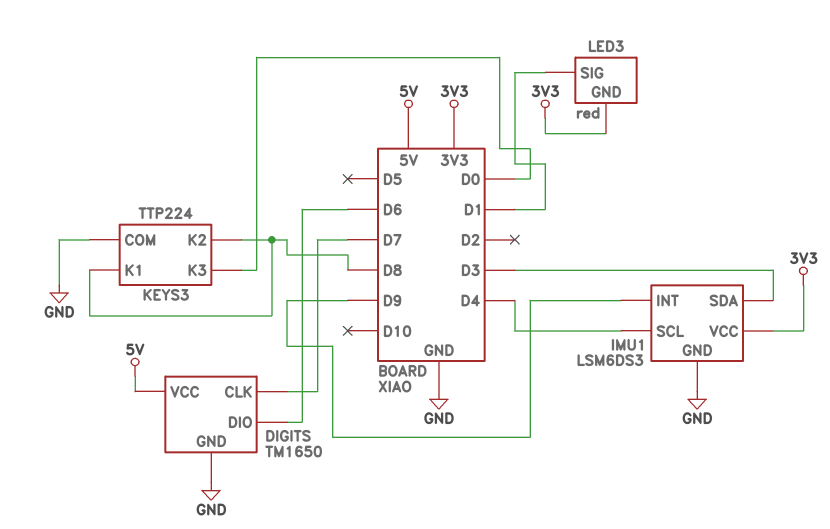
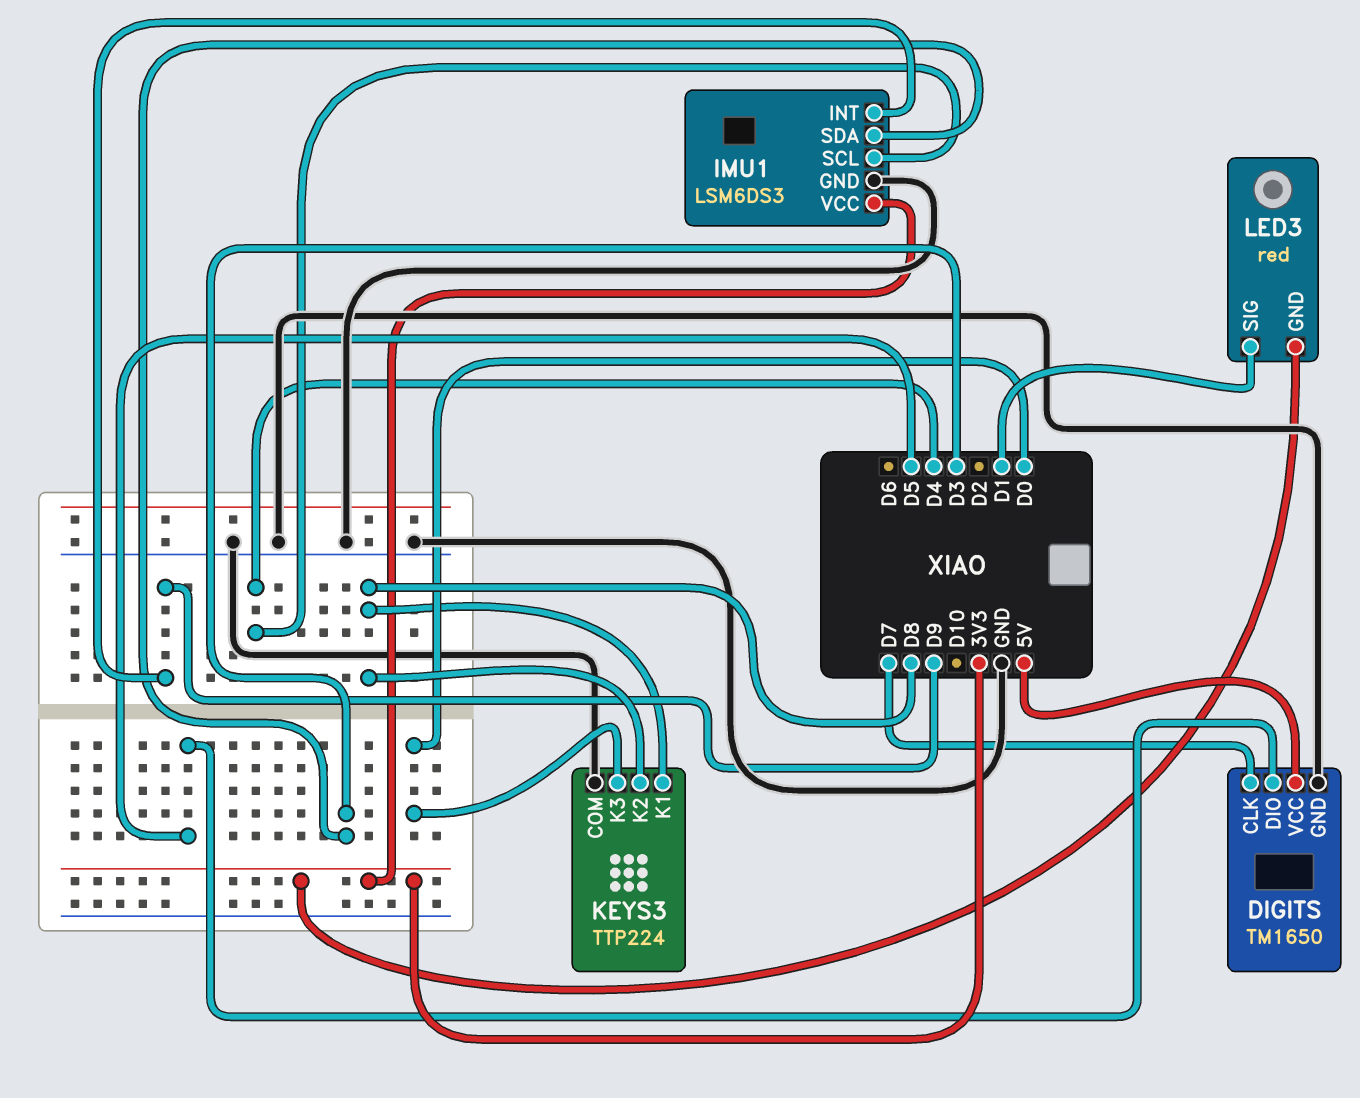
DIGITS pin DIO: D6 -> D5

